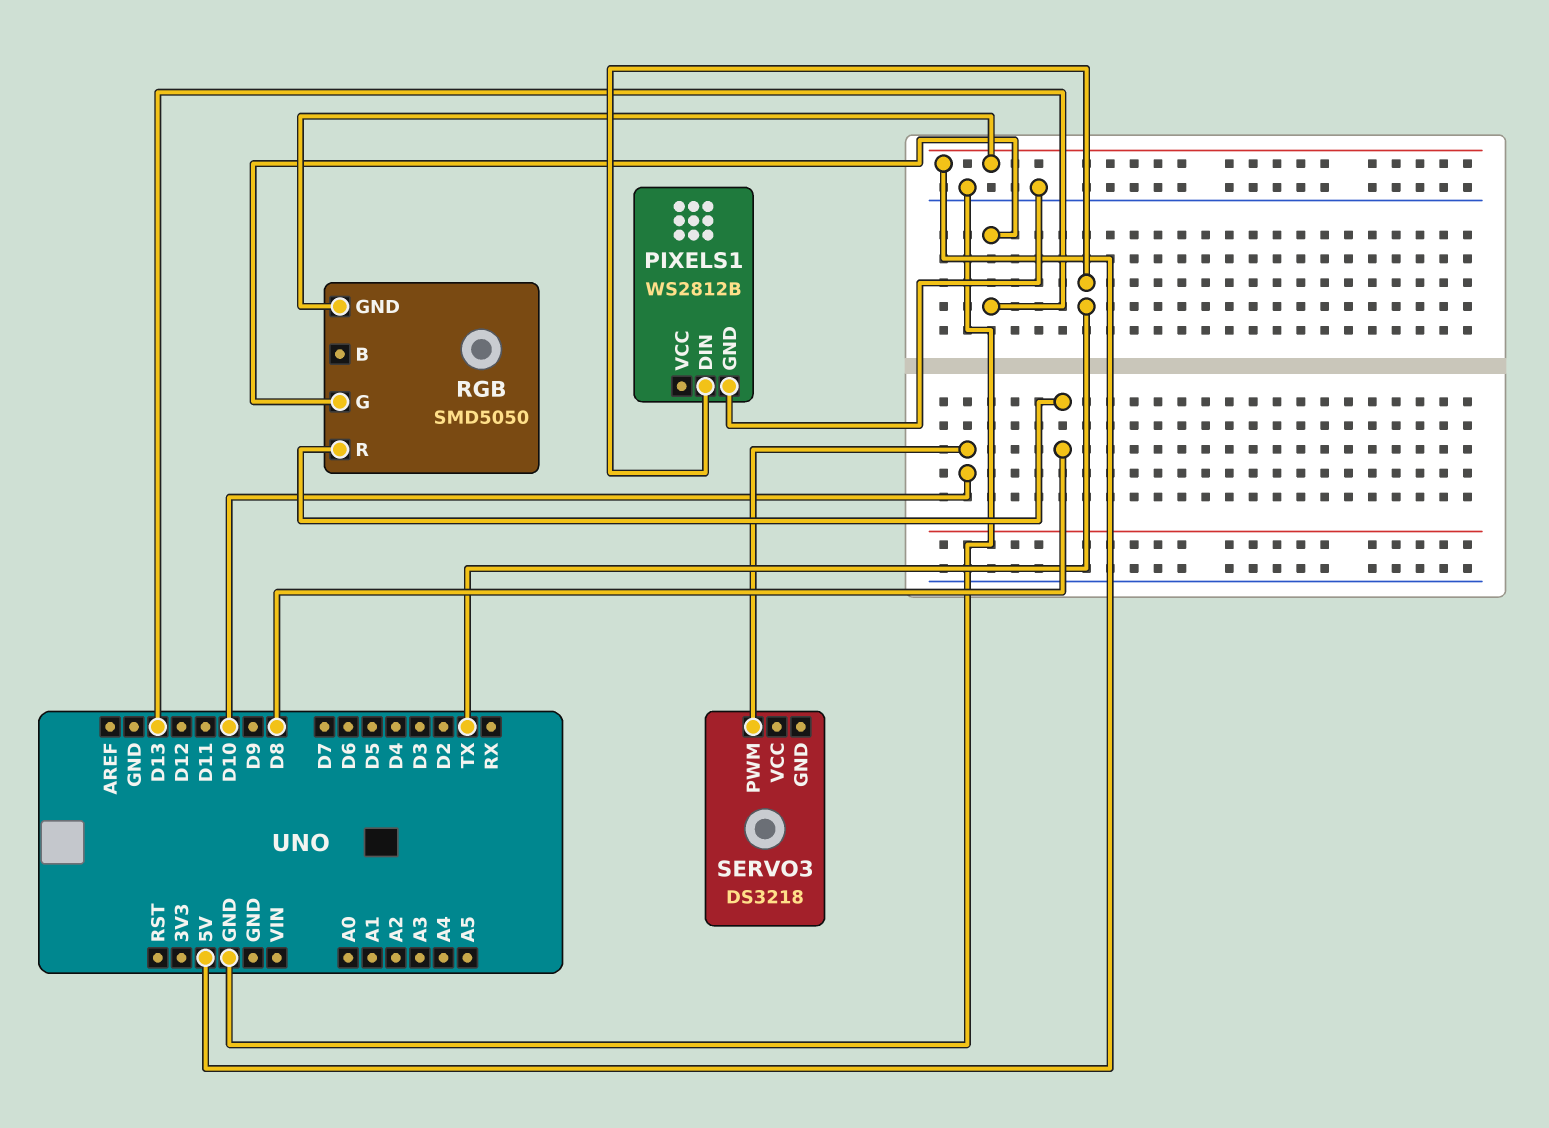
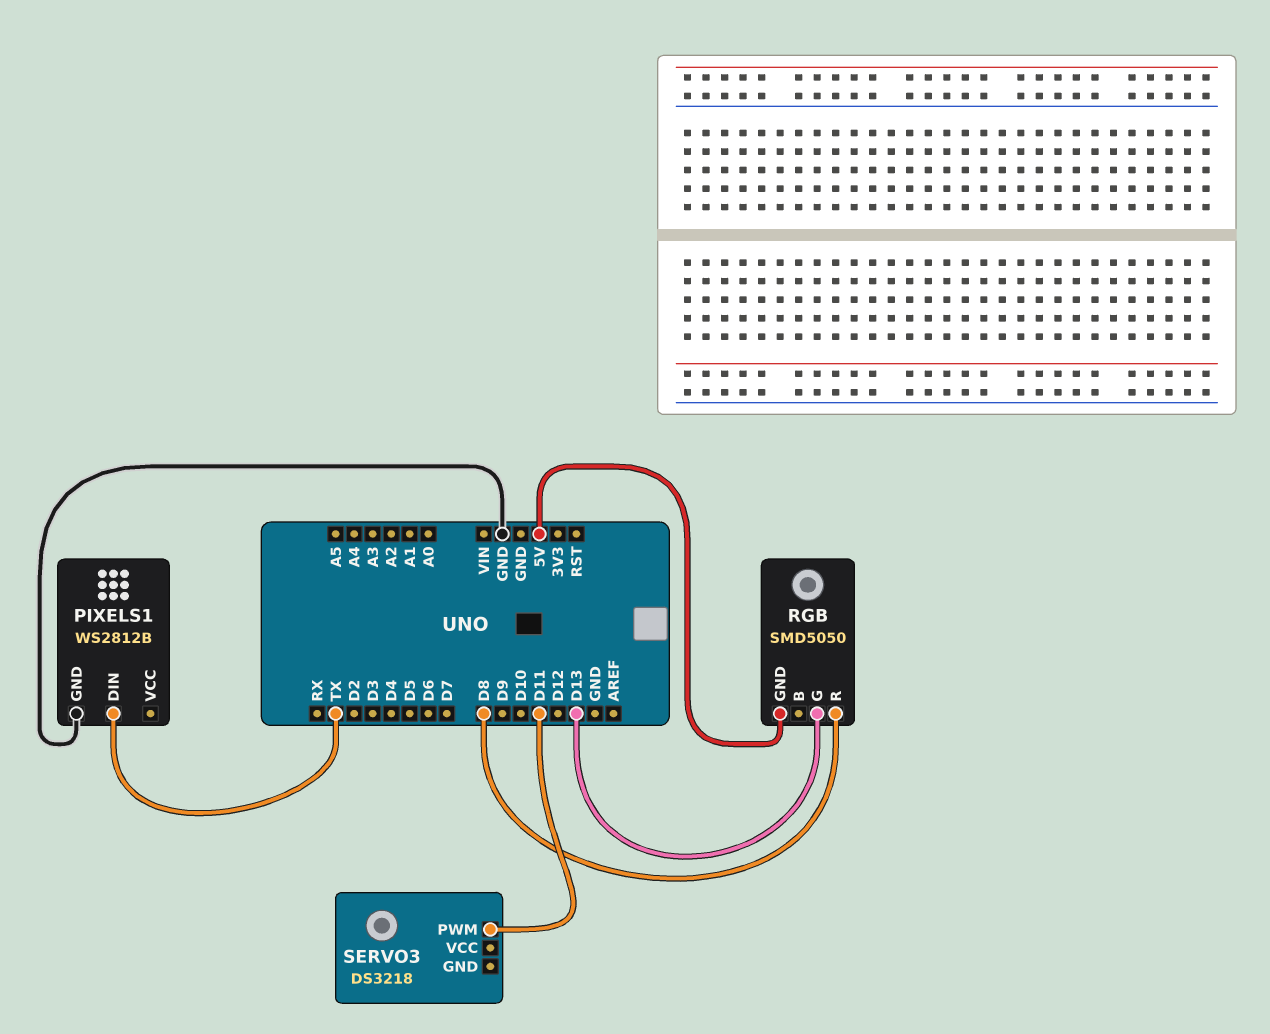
SERVO3 pin PWM: D10 -> D11

